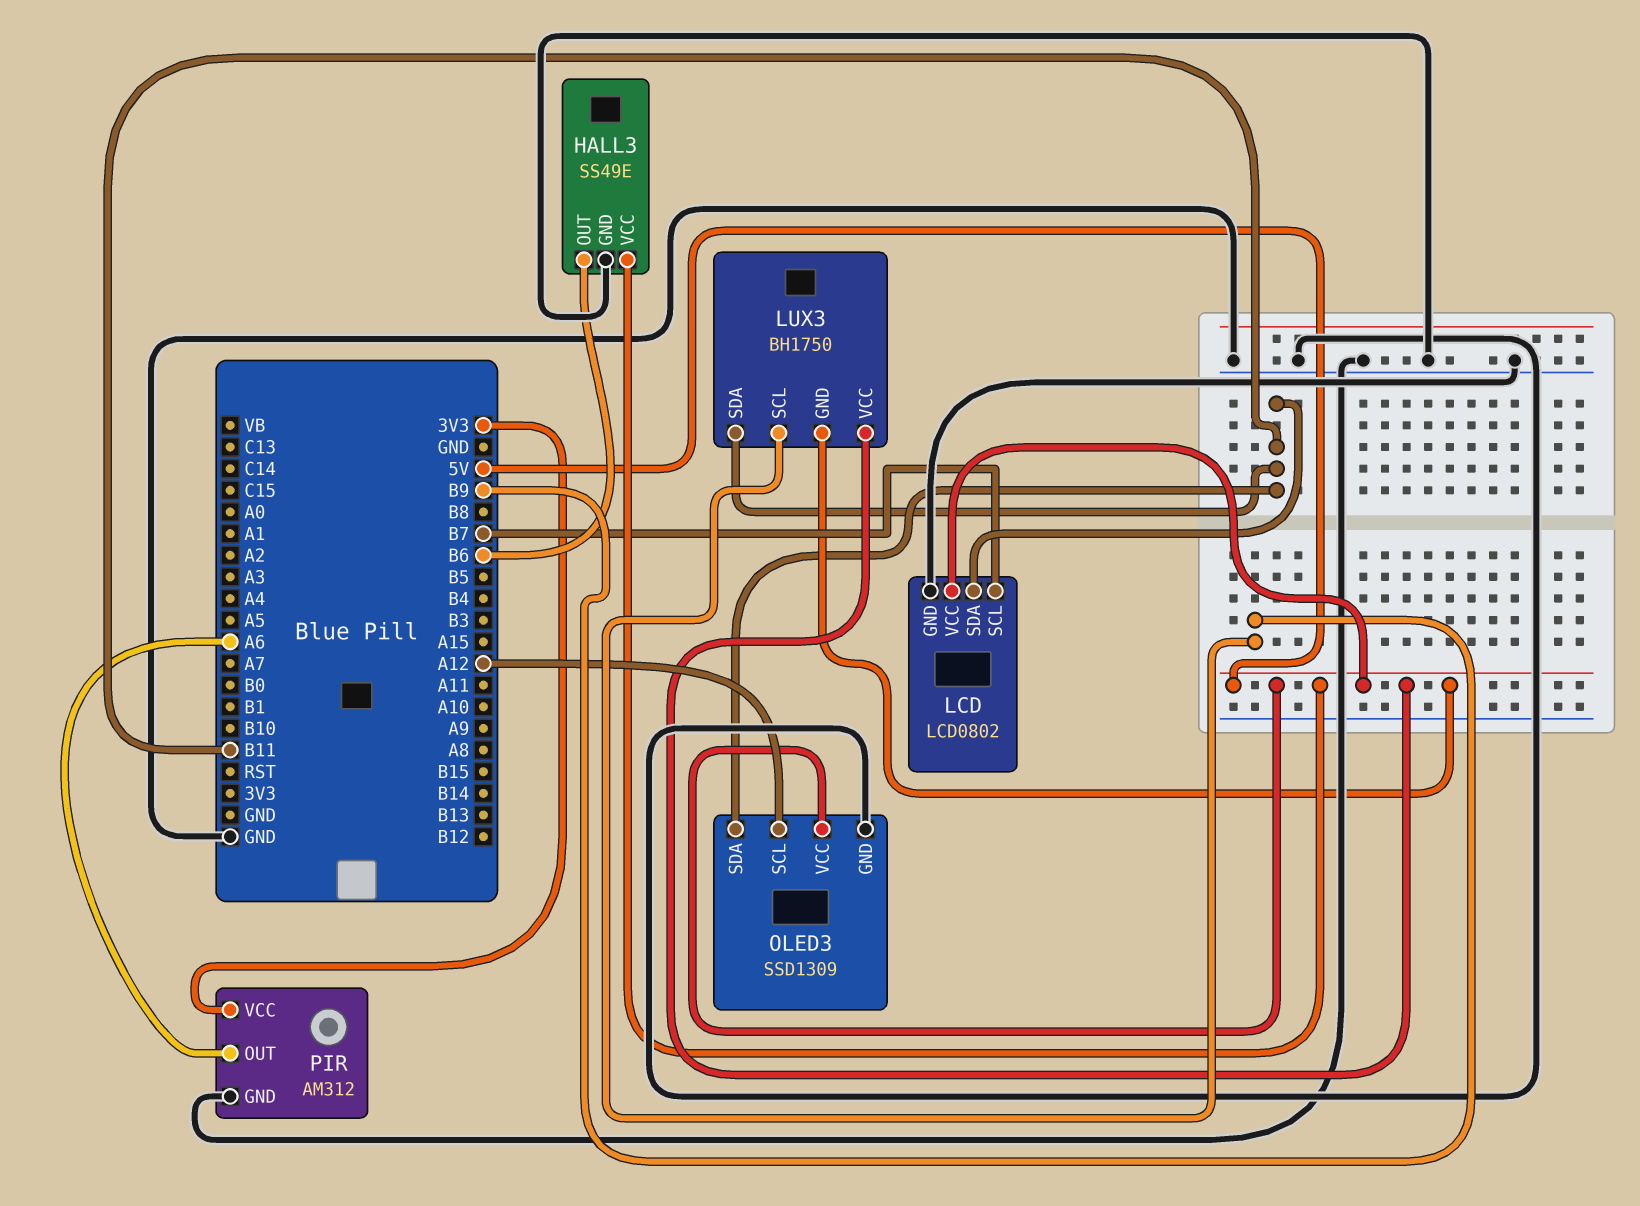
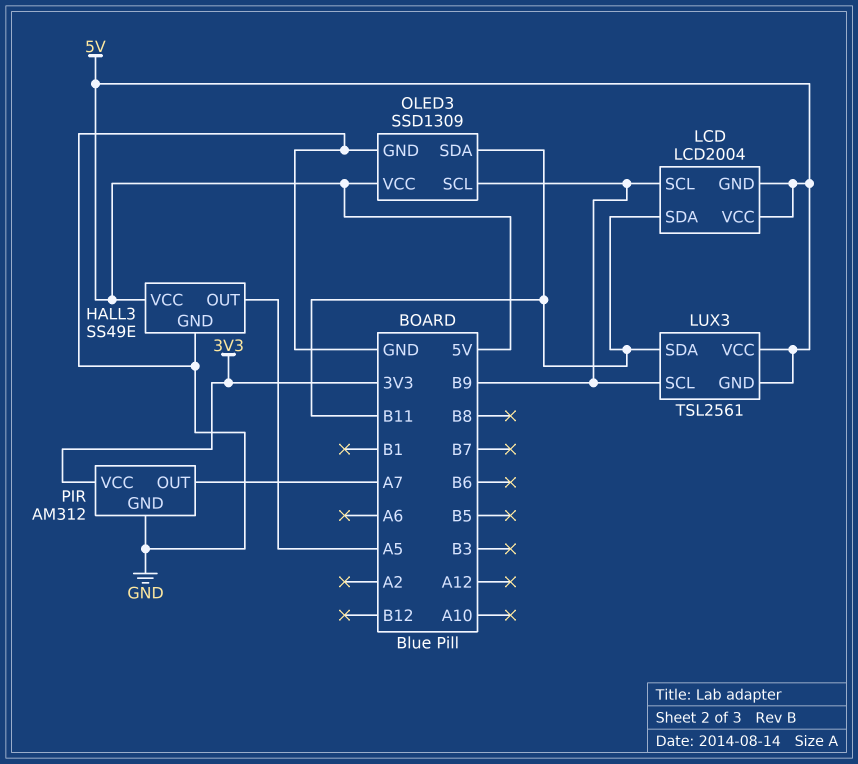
HALL3 pin OUT: B6 -> A5
LCD: LCD0802 -> LCD2004
LCD pin GND: GND -> 5V
LCD pin SCL: B7 -> B9
LUX3: BH1750 -> TSL2561
OLED3 pin SCL: A12 -> B9
PIR pin OUT: A6 -> A7

